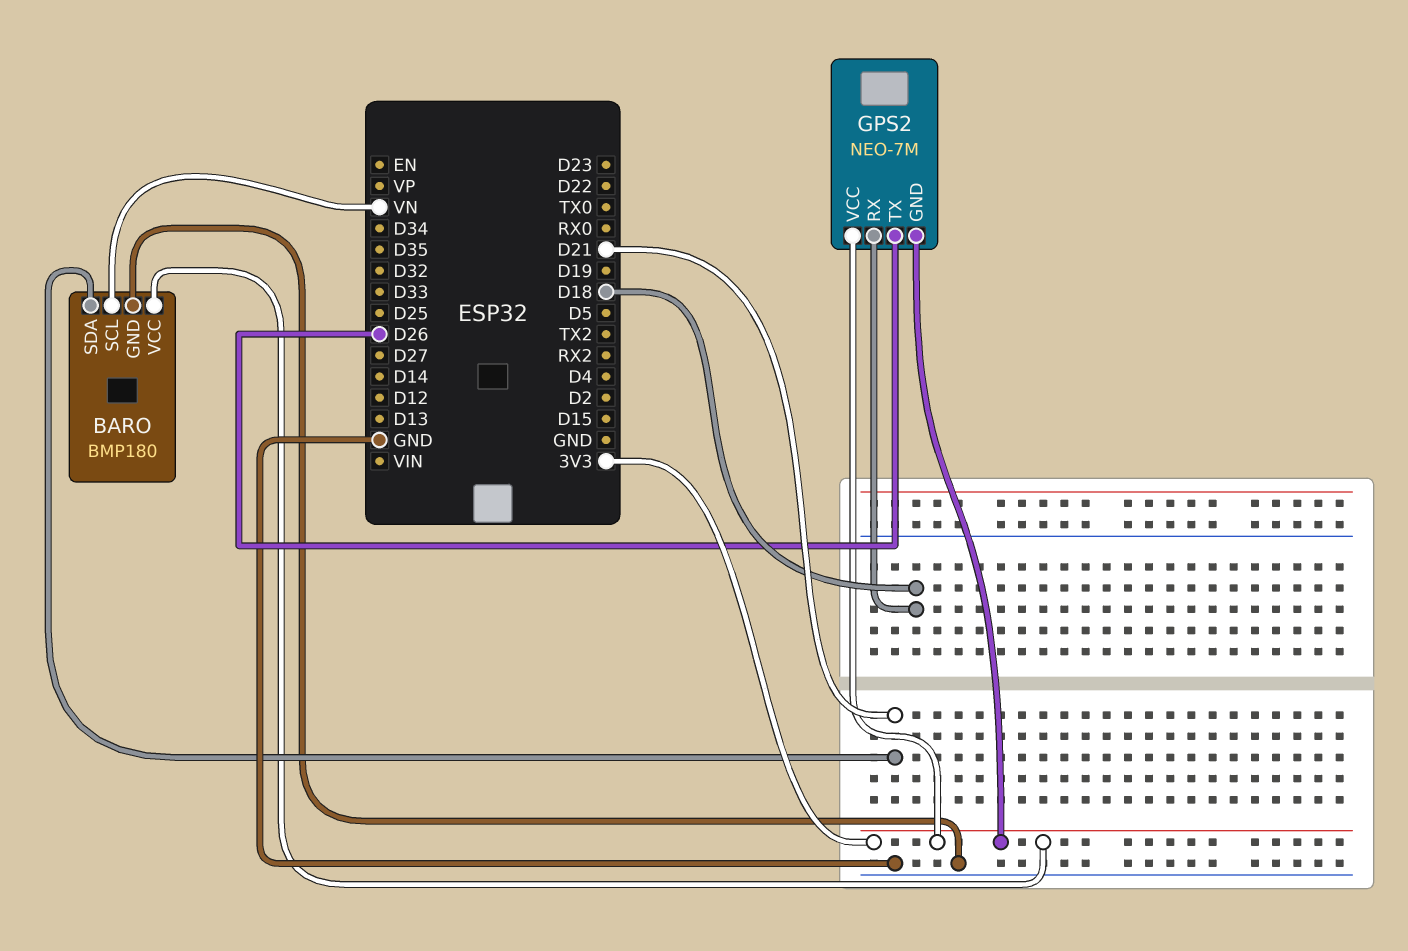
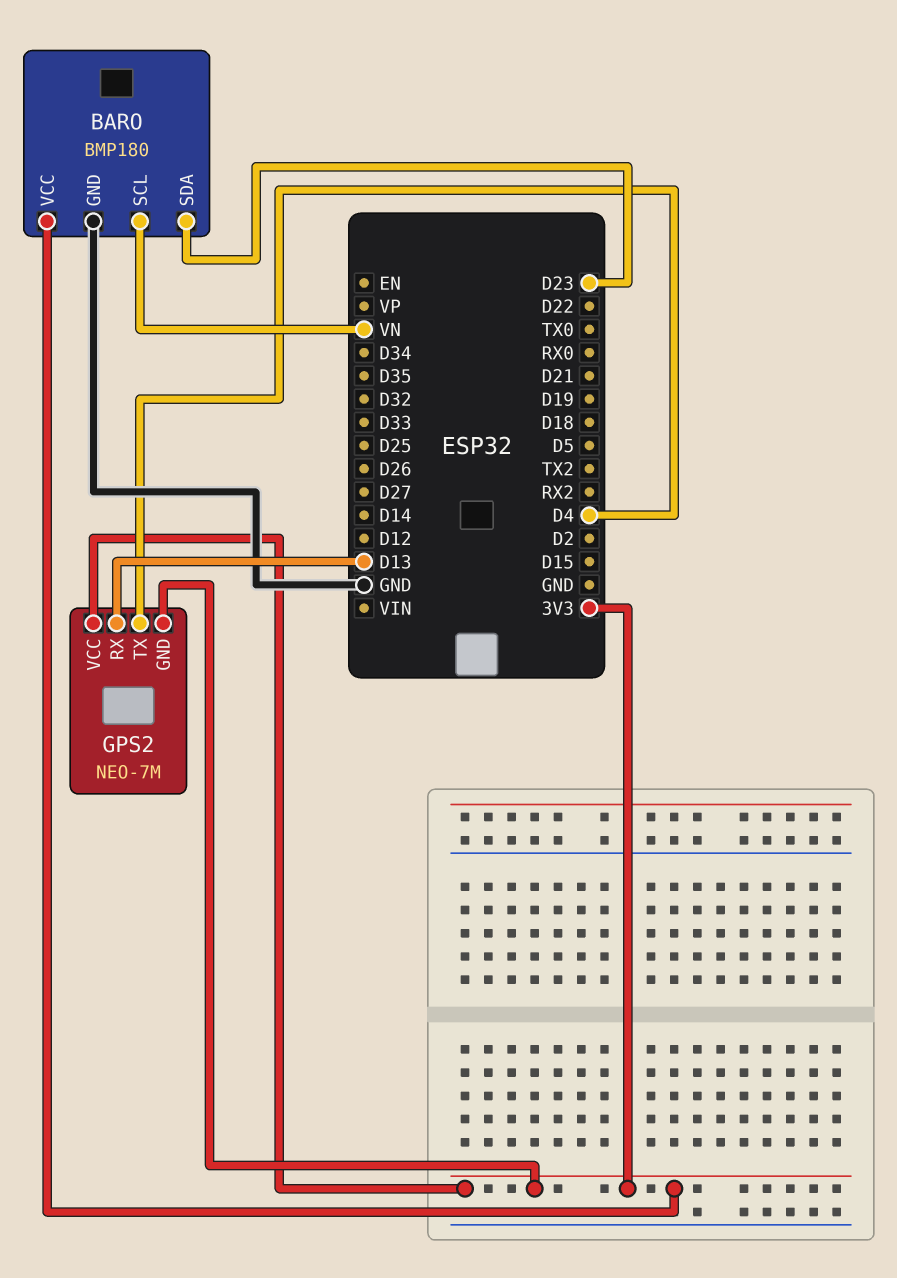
BARO pin SDA: D21 -> D23
GPS2 pin RX: D18 -> D13
GPS2 pin TX: D26 -> D4

